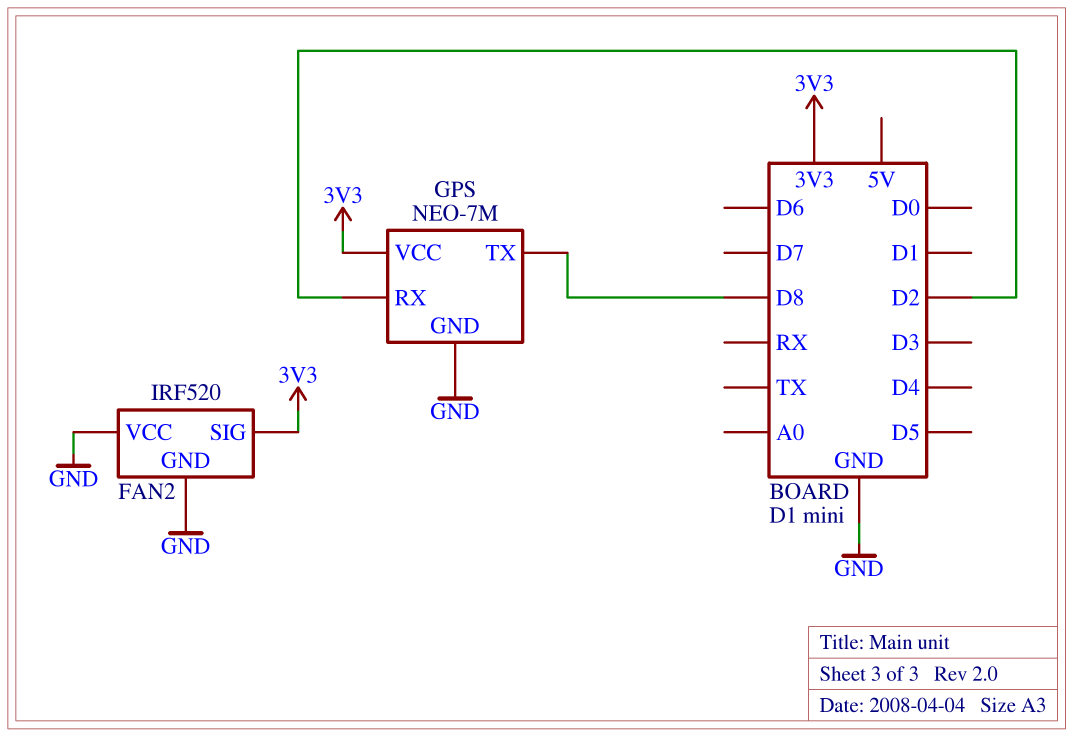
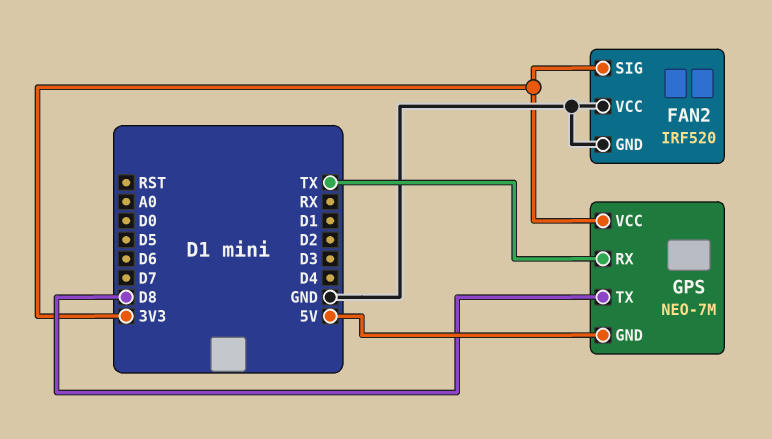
GPS pin GND: GND -> 5V
GPS pin RX: D2 -> TX

